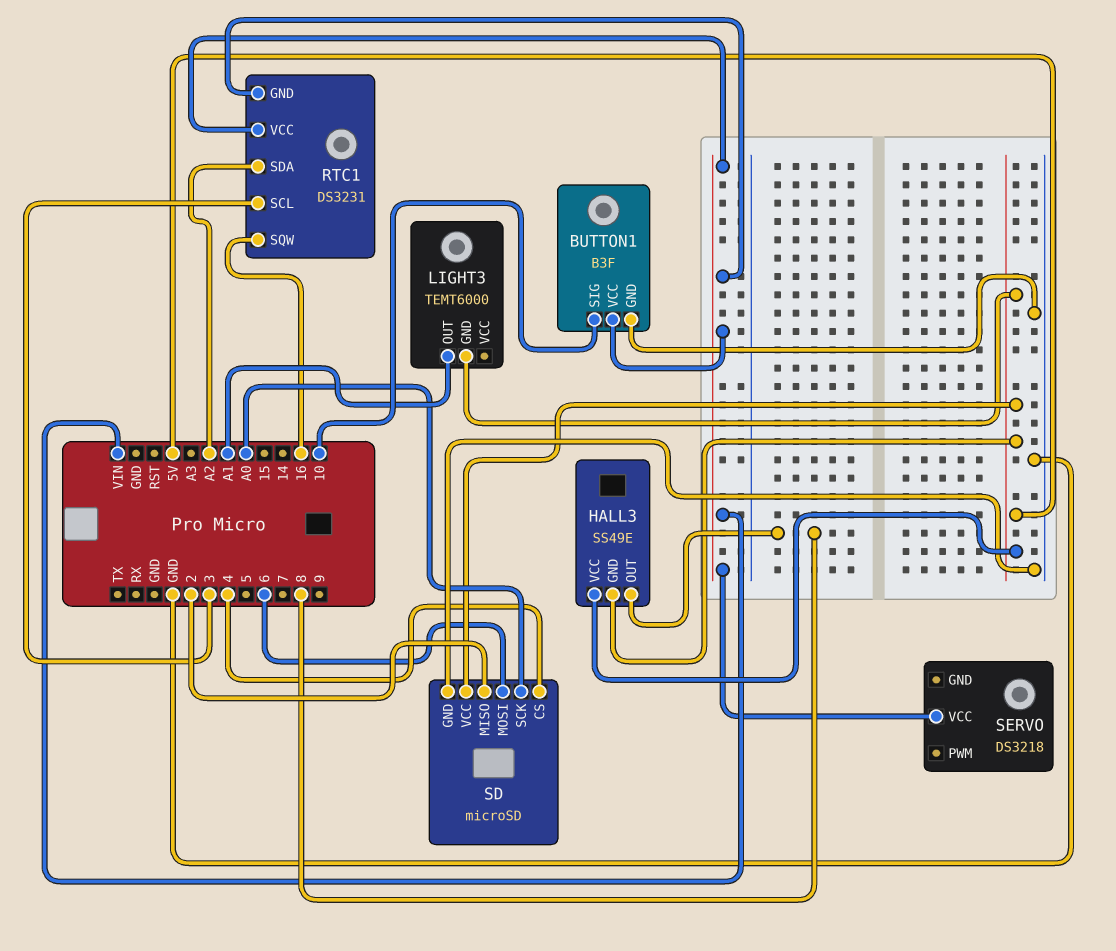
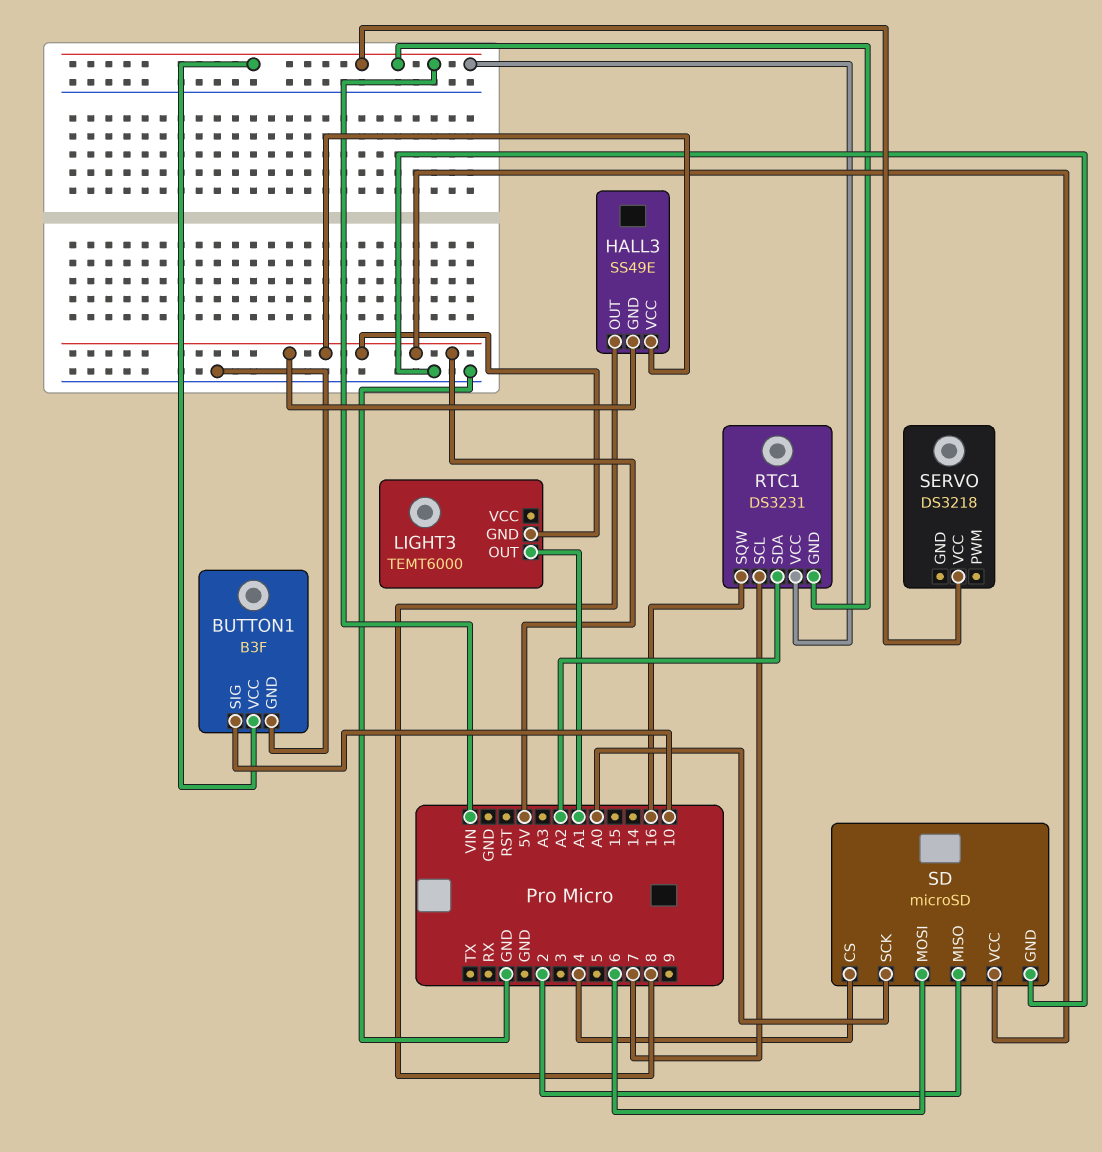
RTC1 pin SCL: 3 -> 7

